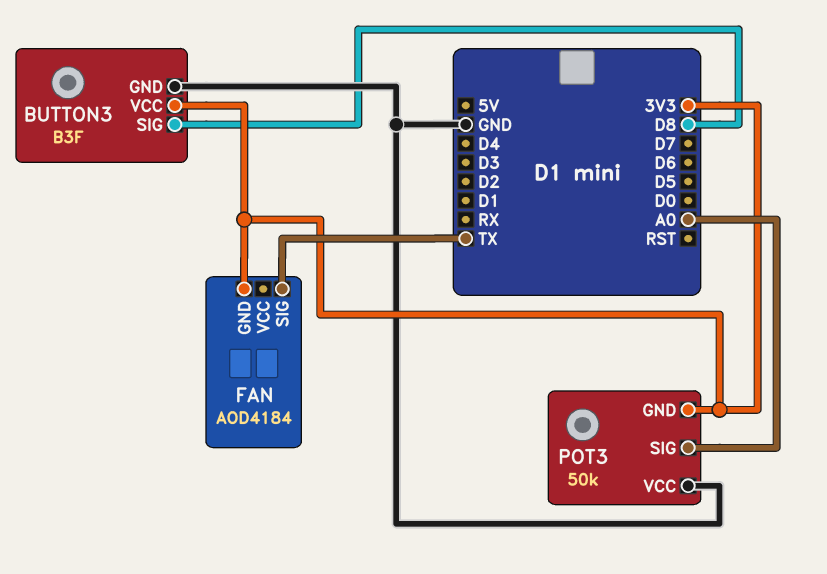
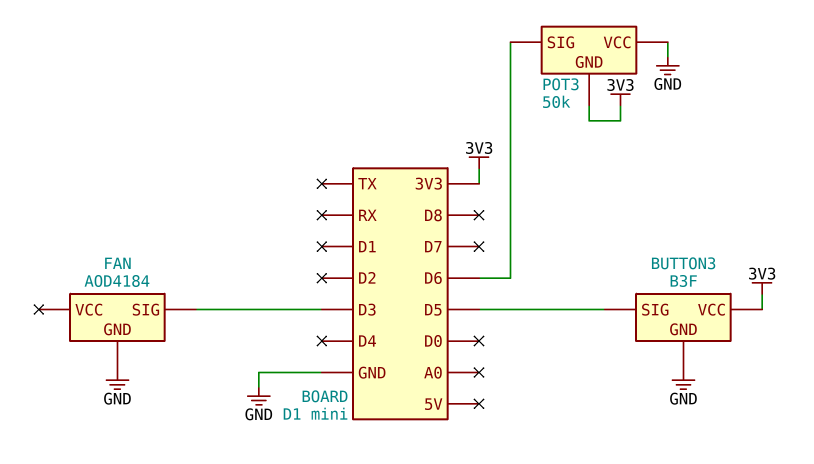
BUTTON3 pin SIG: D8 -> D5
FAN pin GND: 3V3 -> GND
FAN pin SIG: TX -> D3
POT3 pin SIG: A0 -> D6

